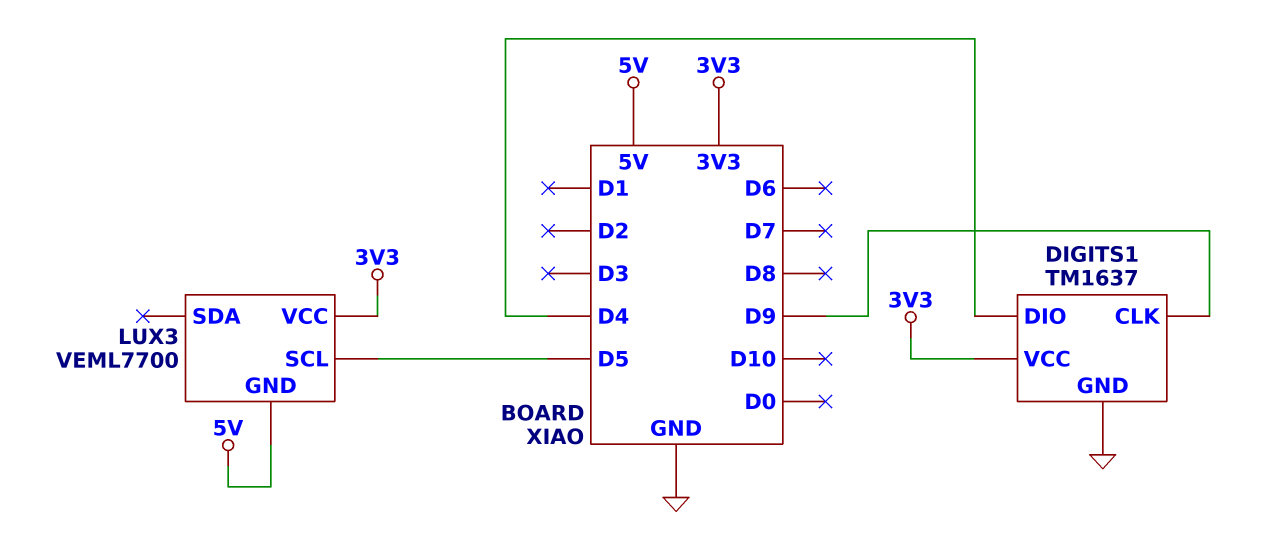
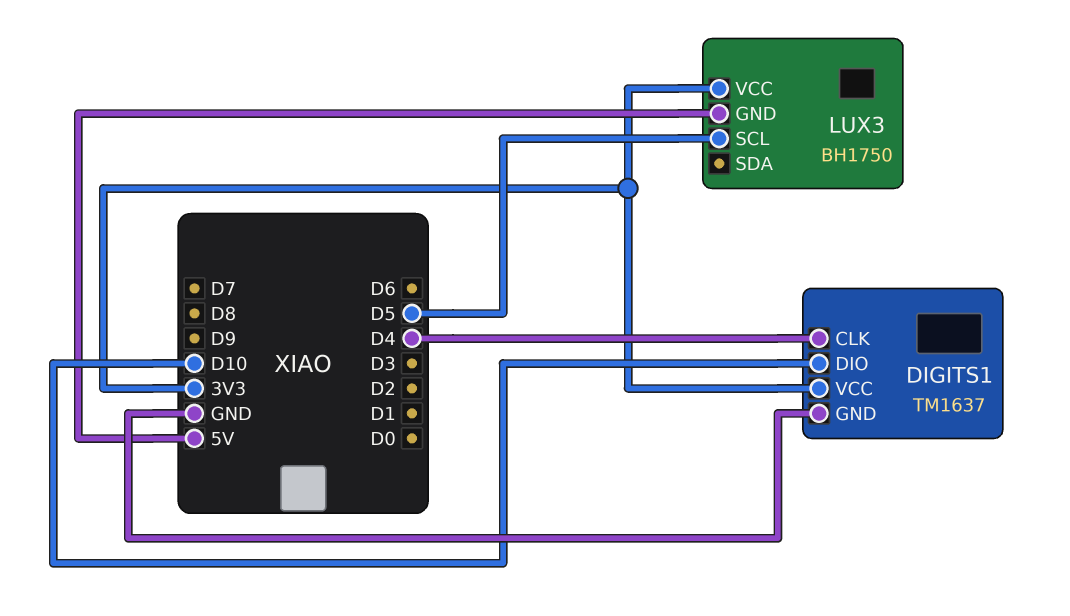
DIGITS1 pin CLK: D9 -> D4
DIGITS1 pin DIO: D4 -> D10
LUX3: VEML7700 -> BH1750

